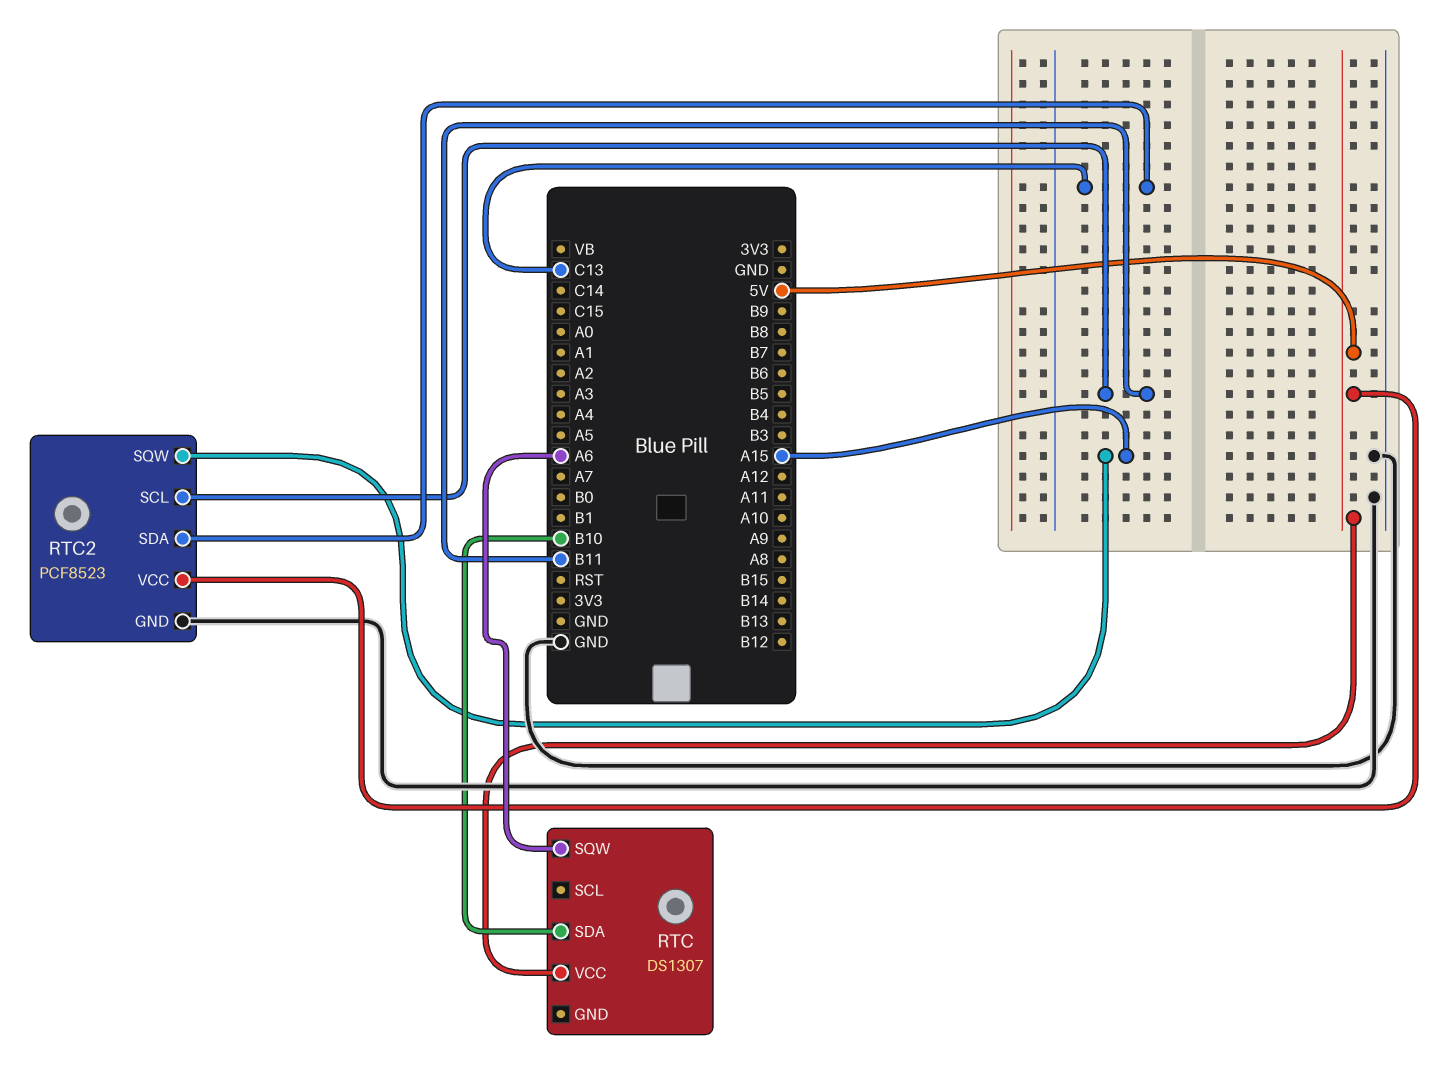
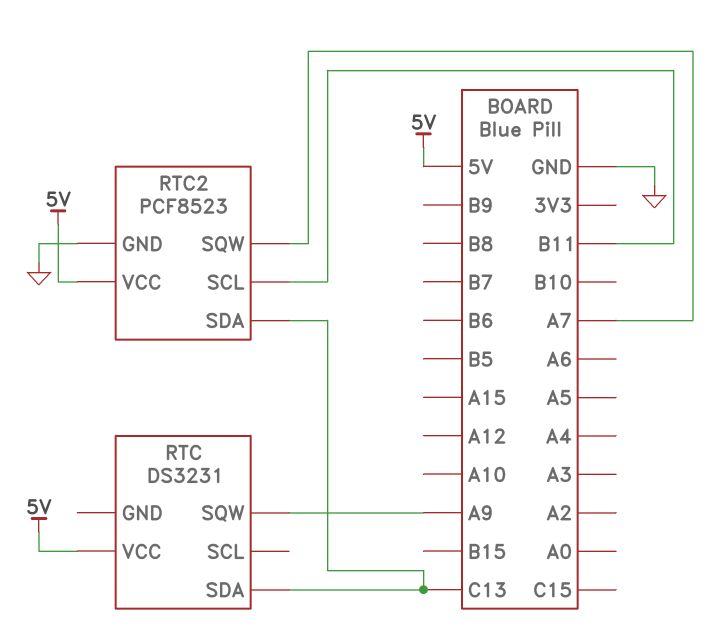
RTC: DS1307 -> DS3231
RTC pin SDA: B10 -> C13
RTC pin SQW: A6 -> A9
RTC2 pin SQW: A15 -> A7

